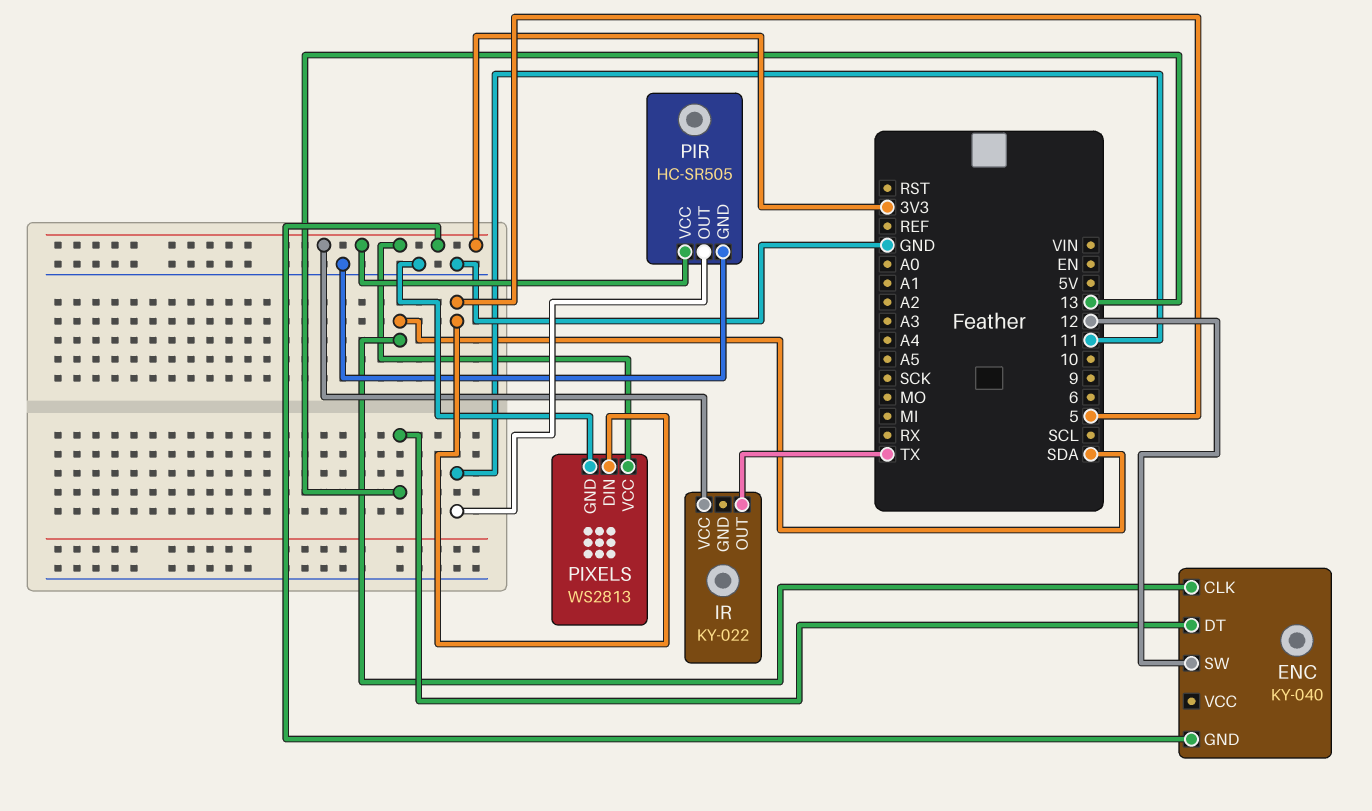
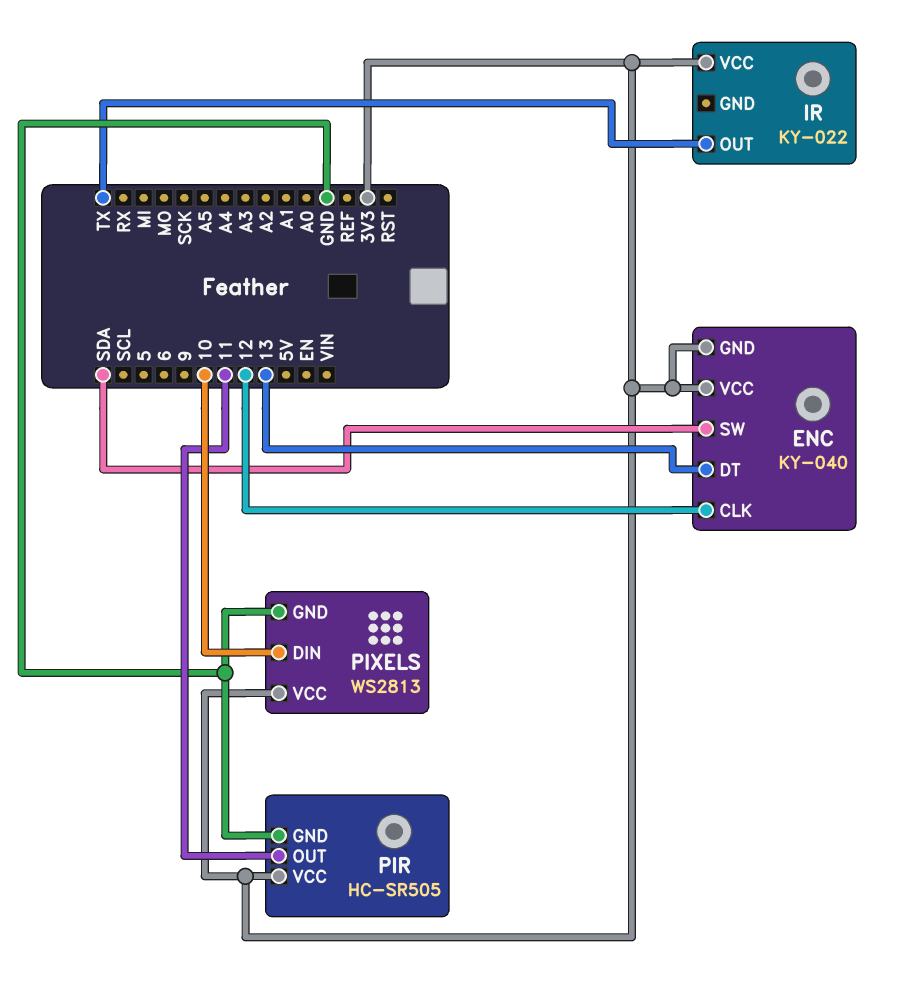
ENC pin CLK: SDA -> 12
ENC pin SW: 12 -> SDA
ENC pin VCC: none -> 3V3
PIXELS pin DIN: 5 -> 10

